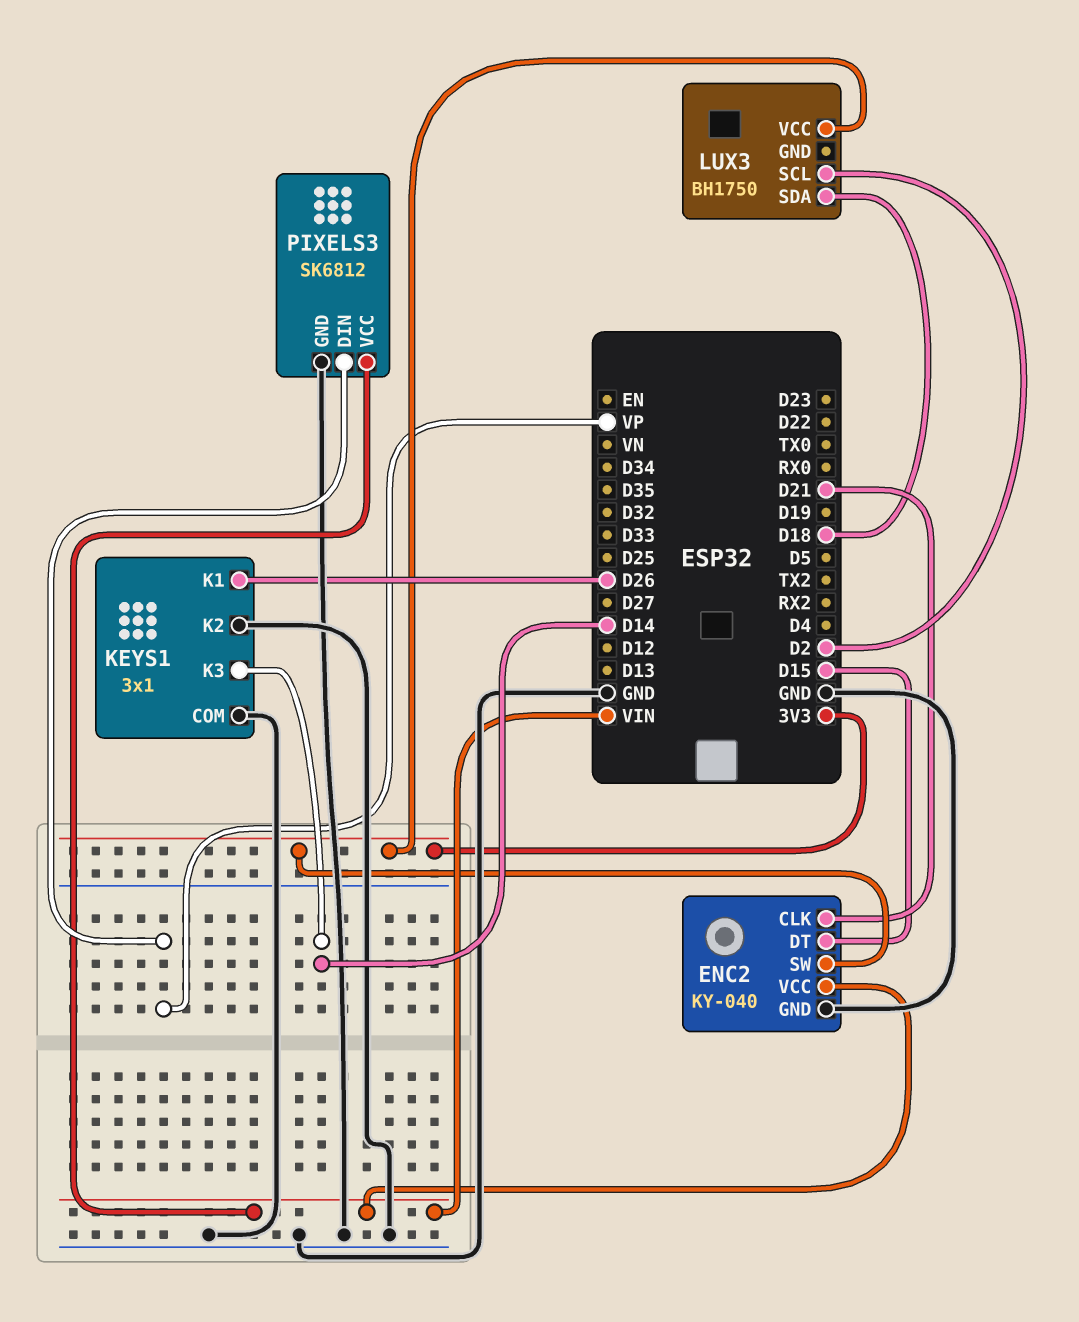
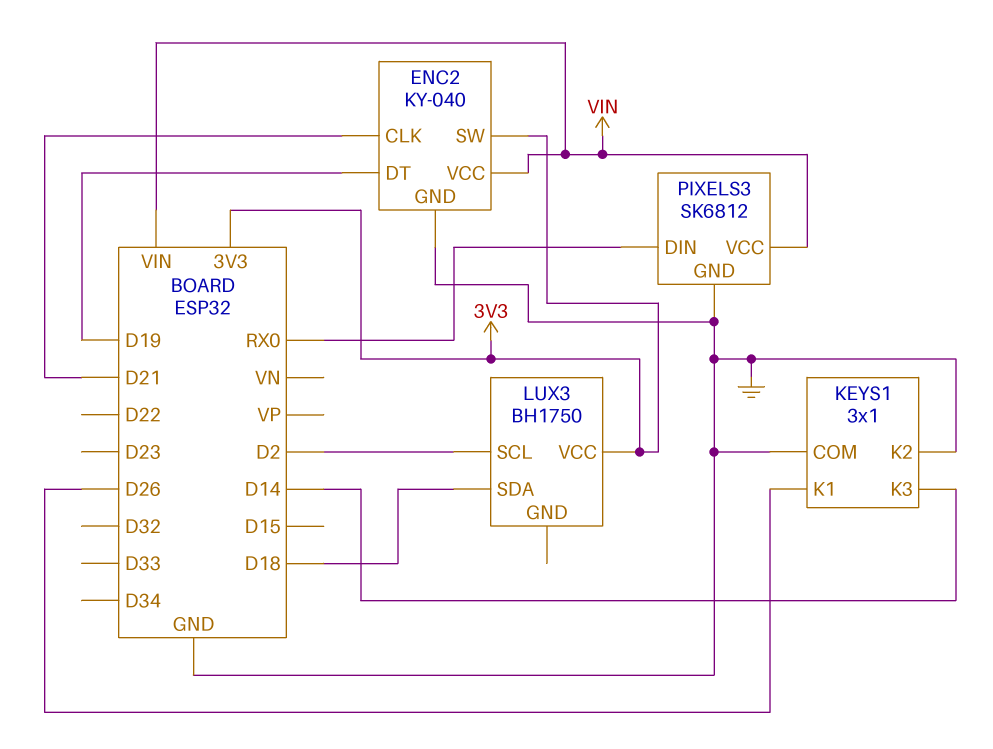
ENC2 pin DT: D15 -> D19
PIXELS3 pin DIN: VP -> RX0

